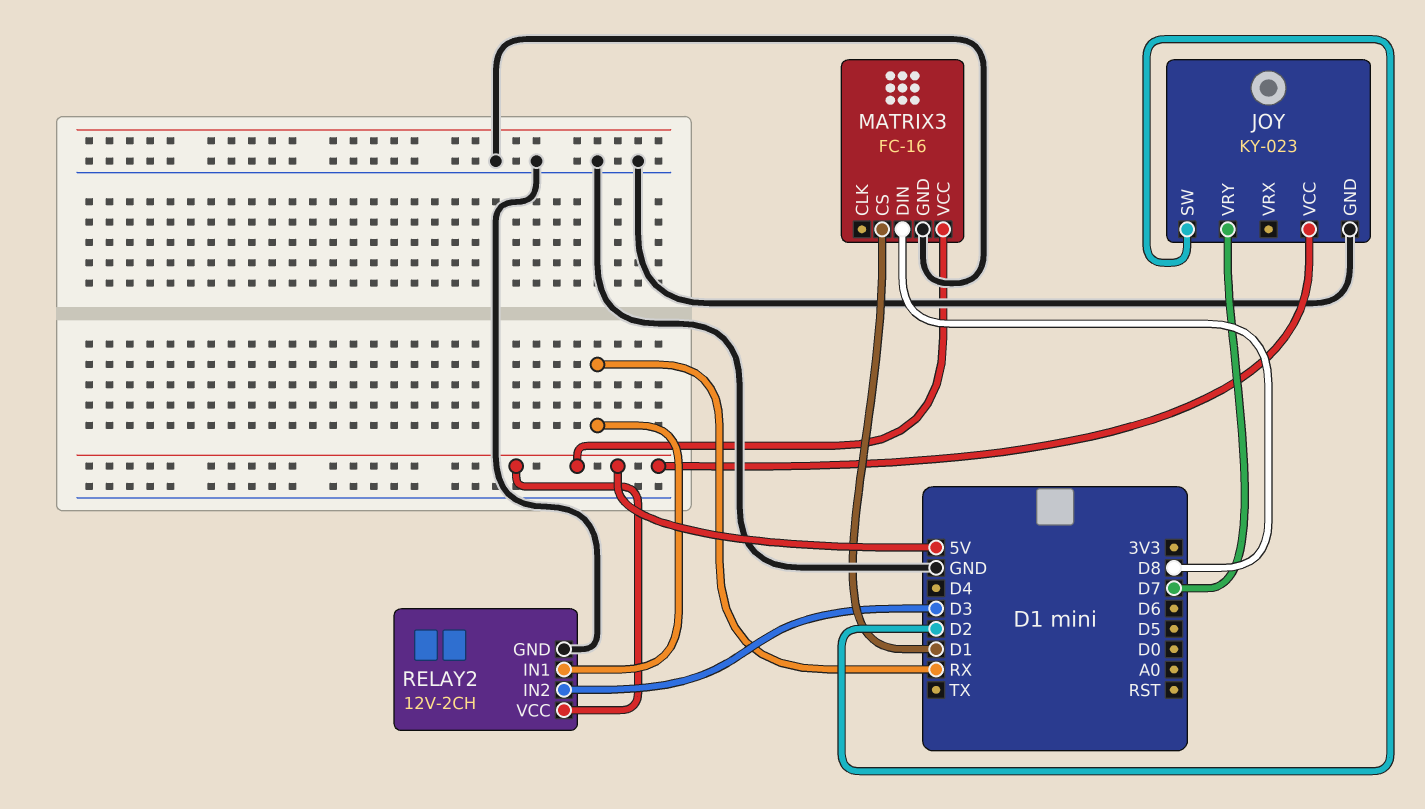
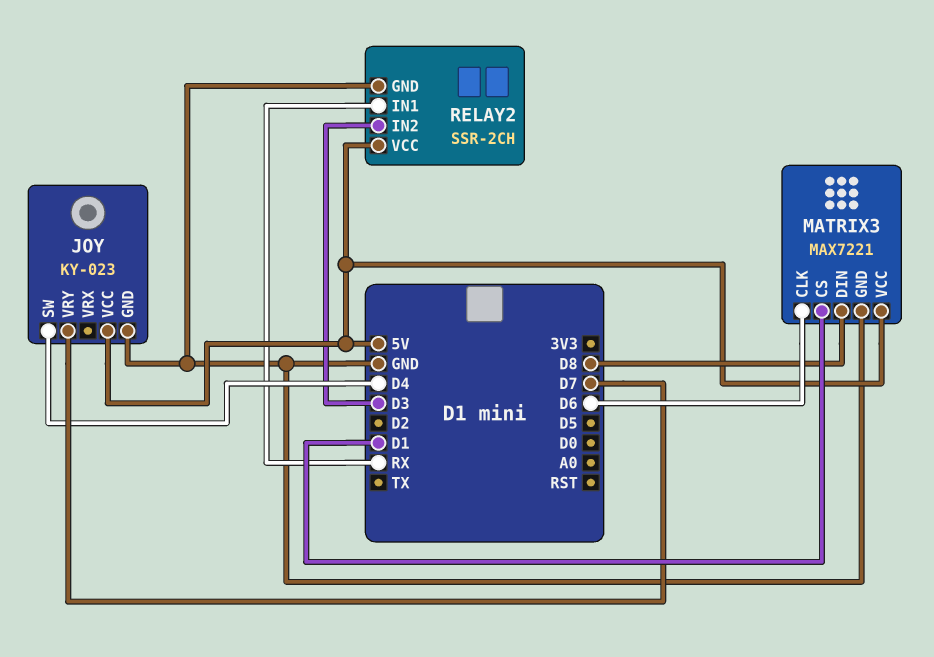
JOY pin SW: D2 -> D4
MATRIX3: FC-16 -> MAX7221
MATRIX3 pin CLK: none -> D6
RELAY2: 12V-2CH -> SSR-2CH

